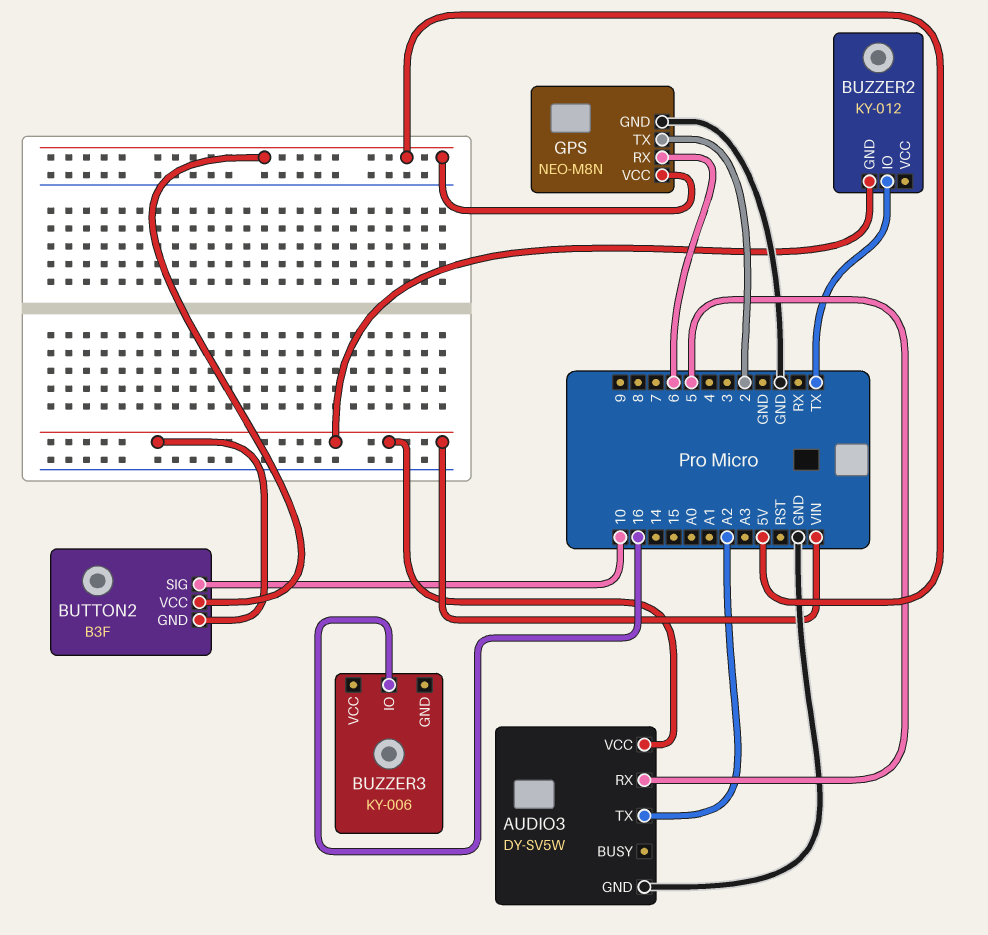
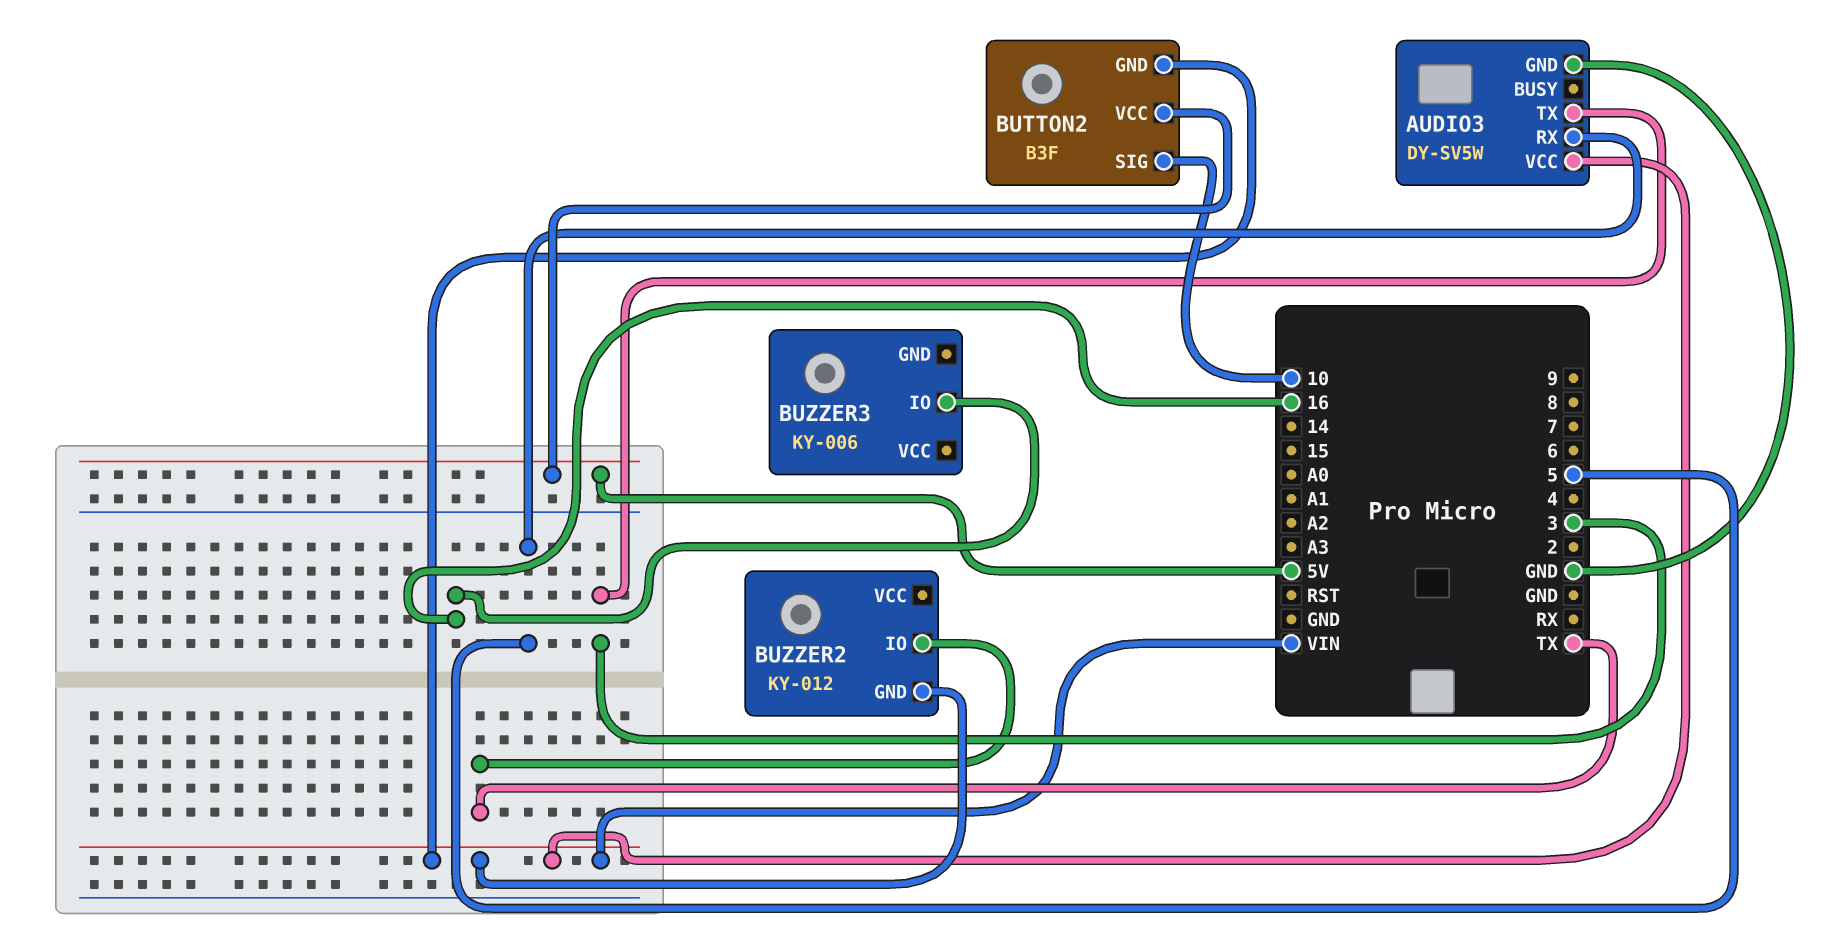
AUDIO3 pin TX: A2 -> 3
GPS: NEO-M8N -> none
GPS pin GND: GND -> none
GPS pin RX: 6 -> none
GPS pin TX: 2 -> none
GPS pin VCC: 5V -> none

